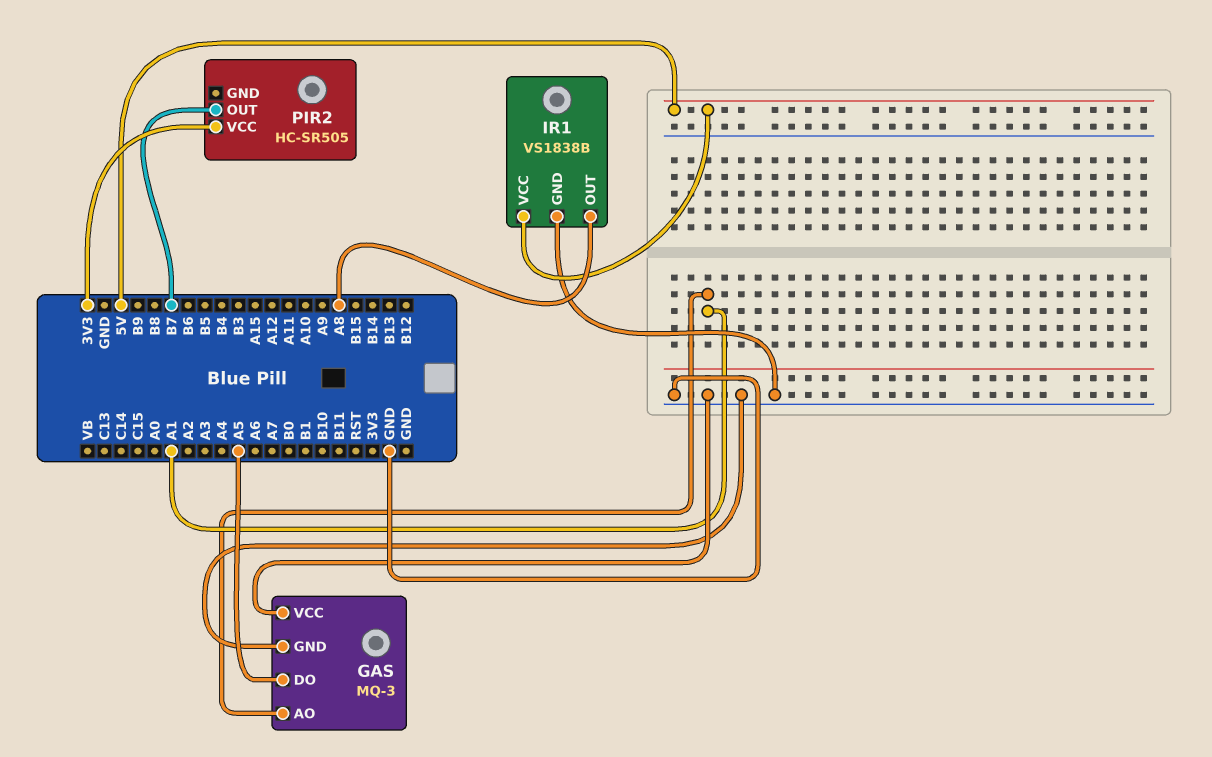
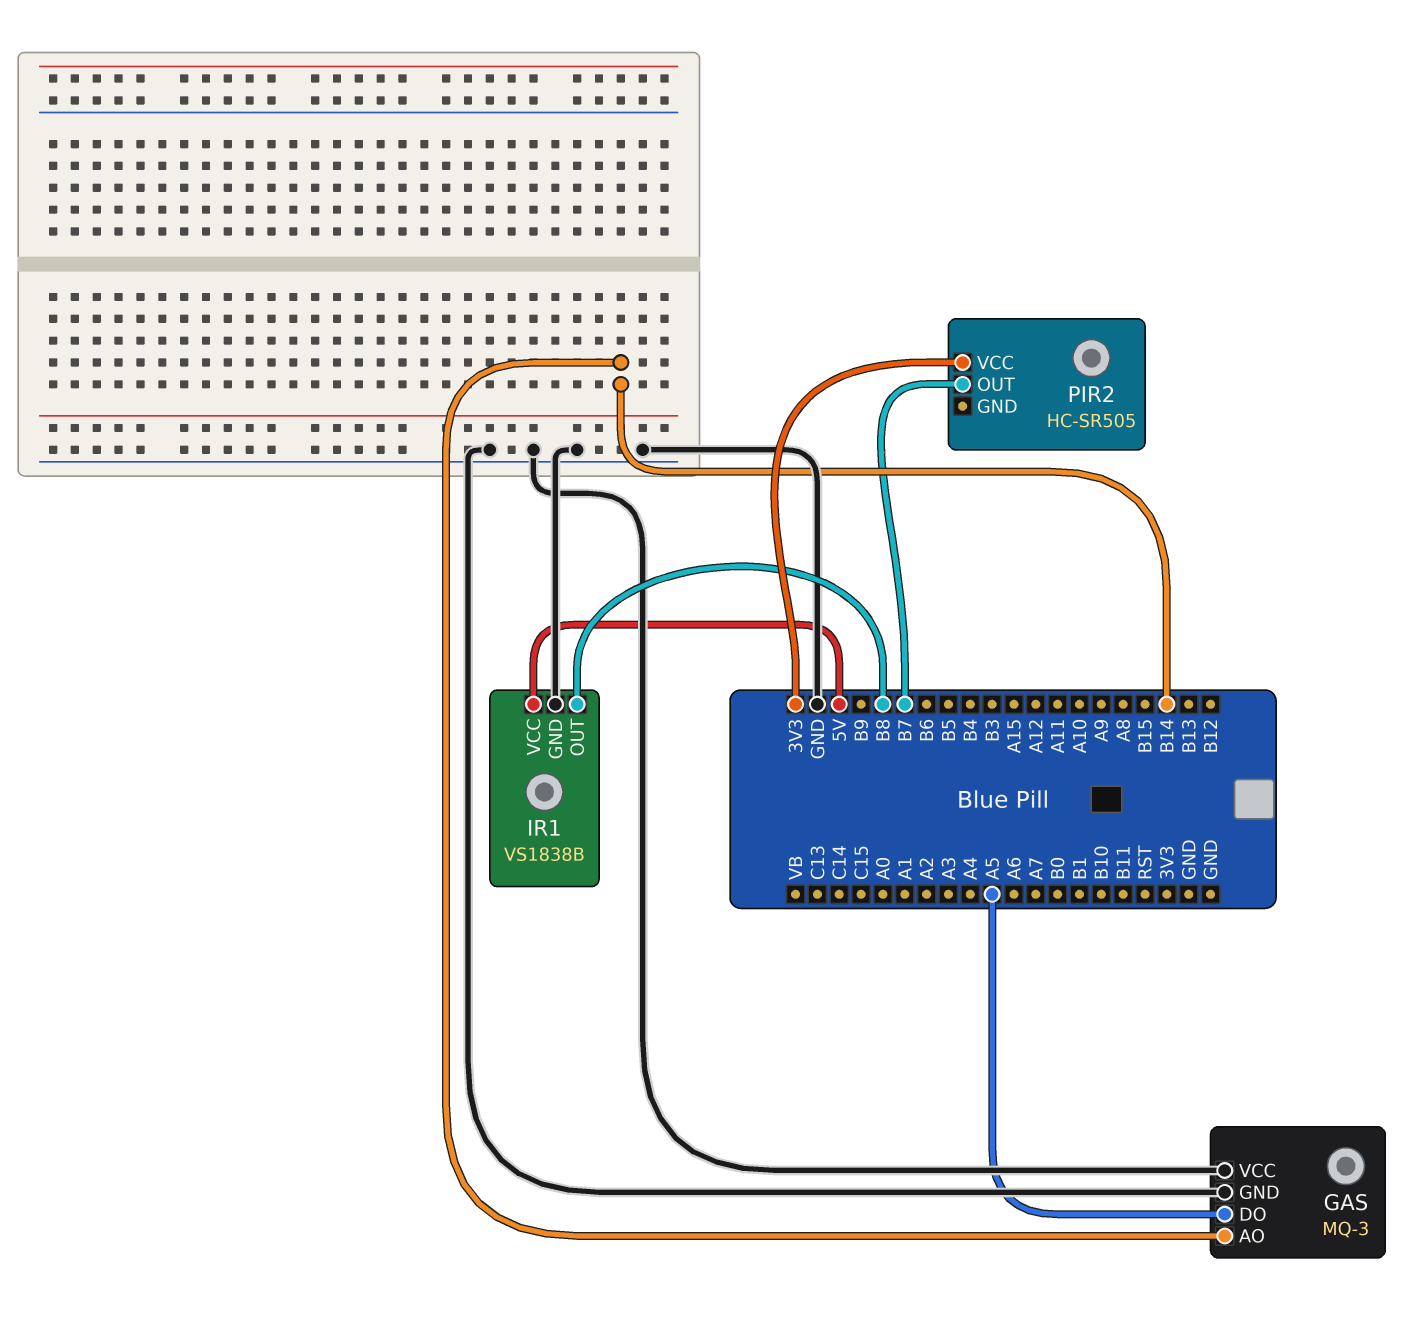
GAS pin AO: A1 -> B14
IR1 pin OUT: A8 -> B8

